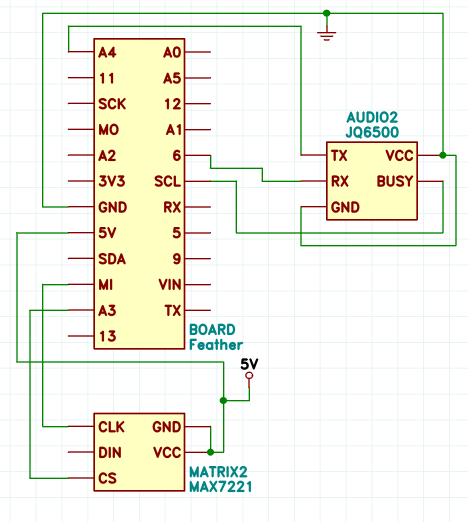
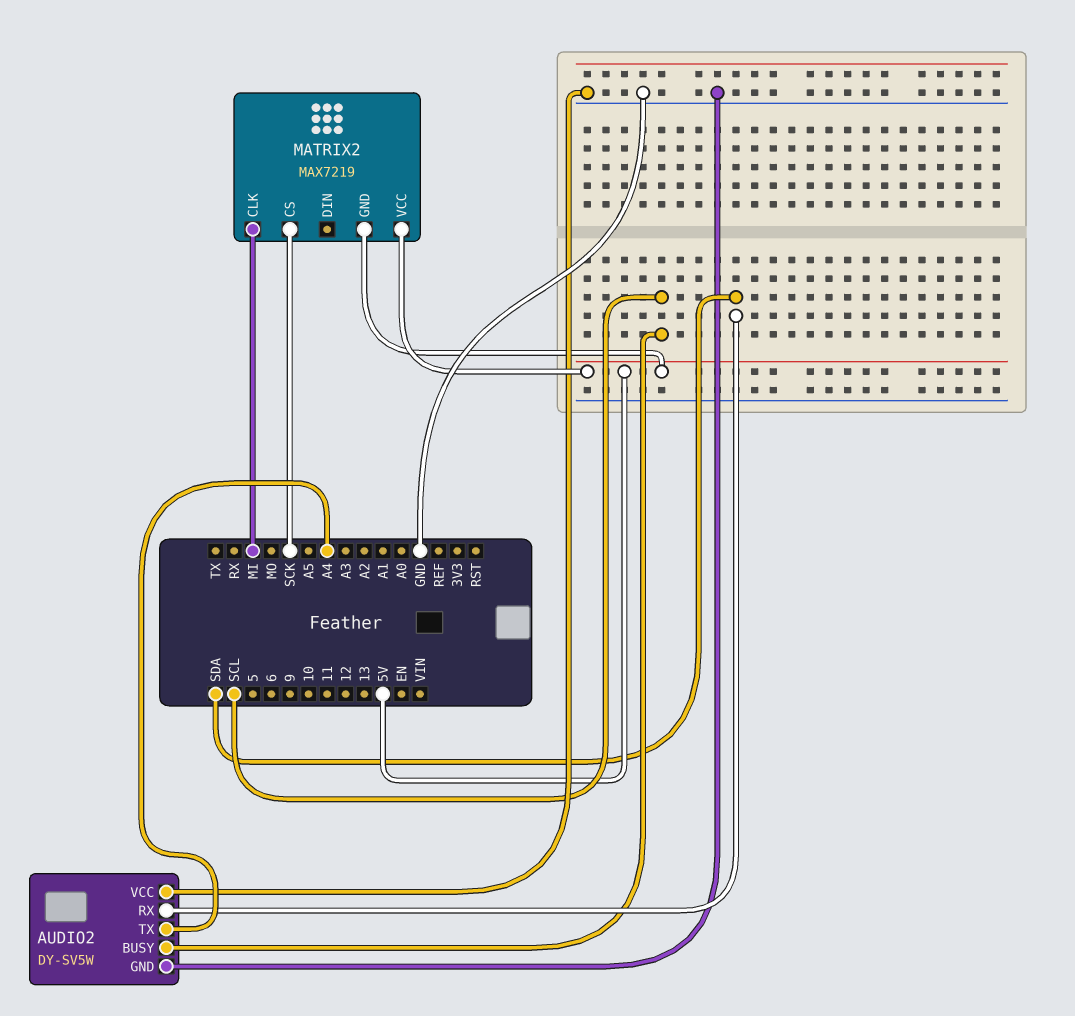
AUDIO2: JQ6500 -> DY-SV5W
AUDIO2 pin RX: 6 -> SDA
MATRIX2: MAX7221 -> MAX7219
MATRIX2 pin CS: A3 -> SCK

